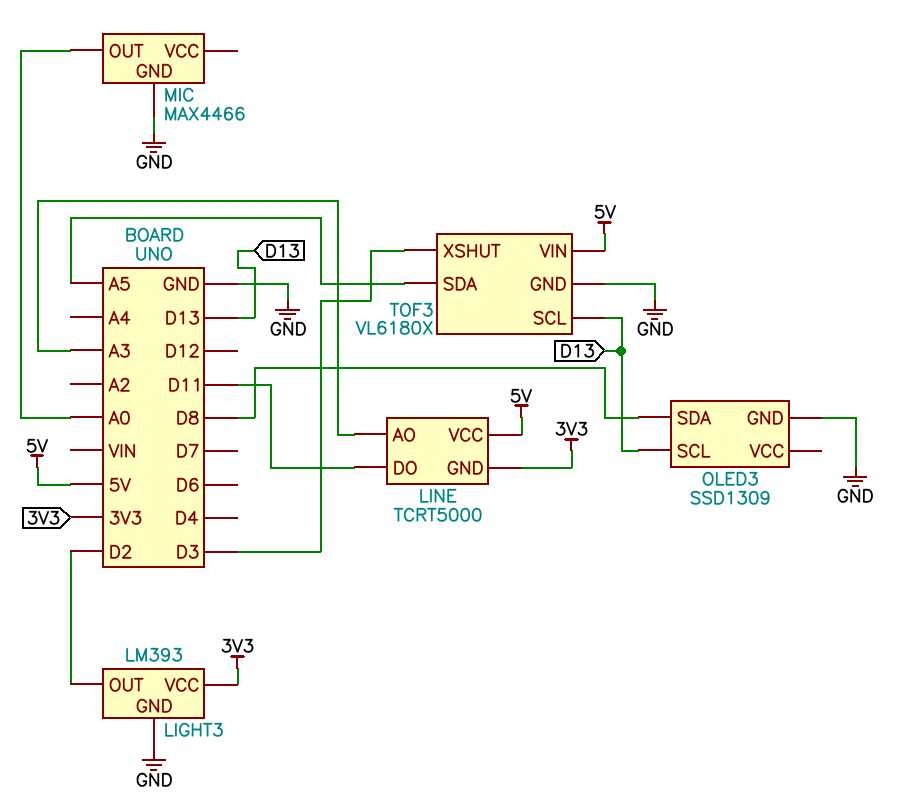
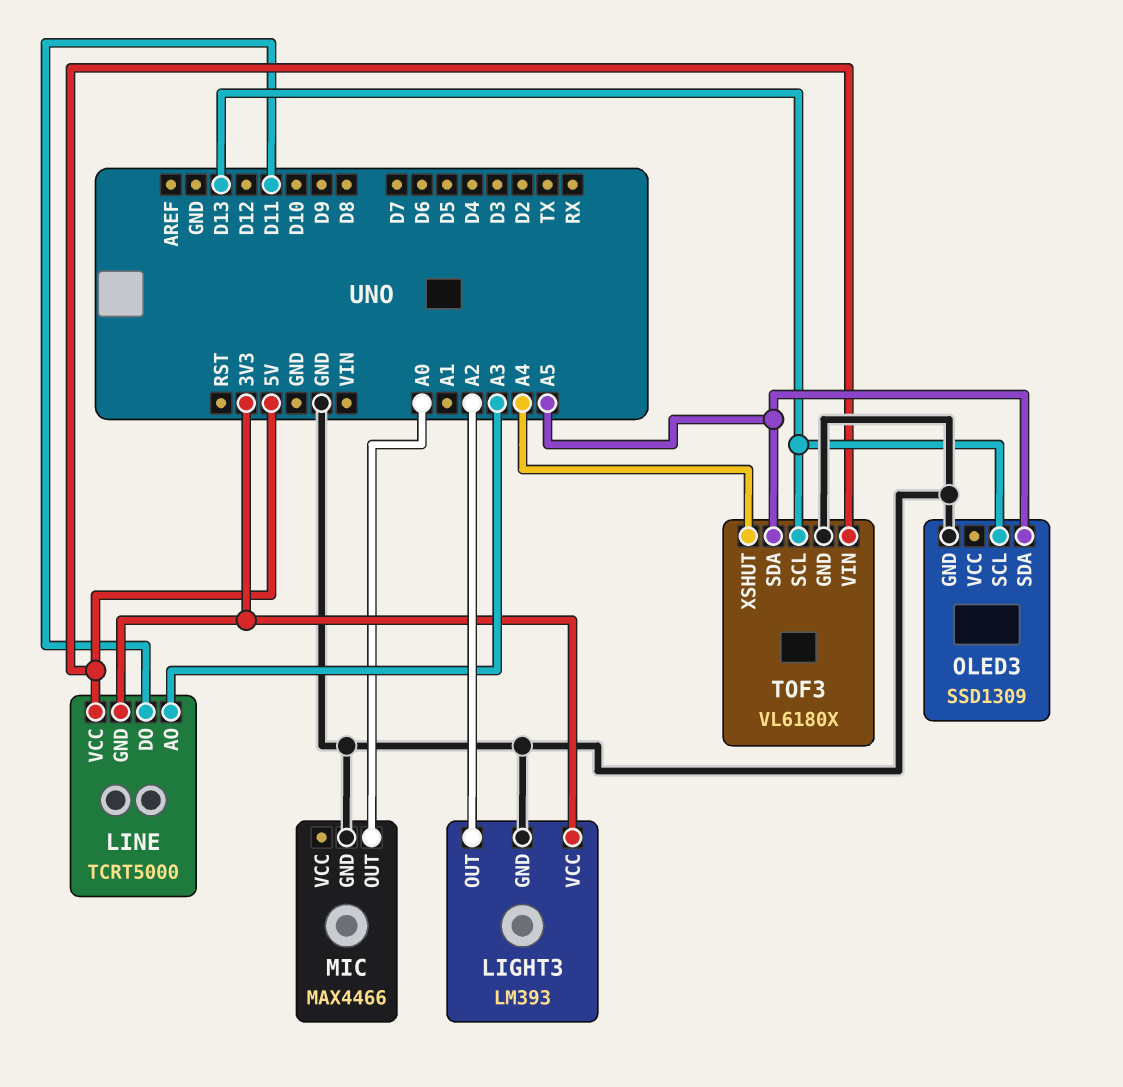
LIGHT3 pin OUT: D2 -> A2
OLED3 pin SDA: D8 -> A5
TOF3 pin XSHUT: D3 -> A4

